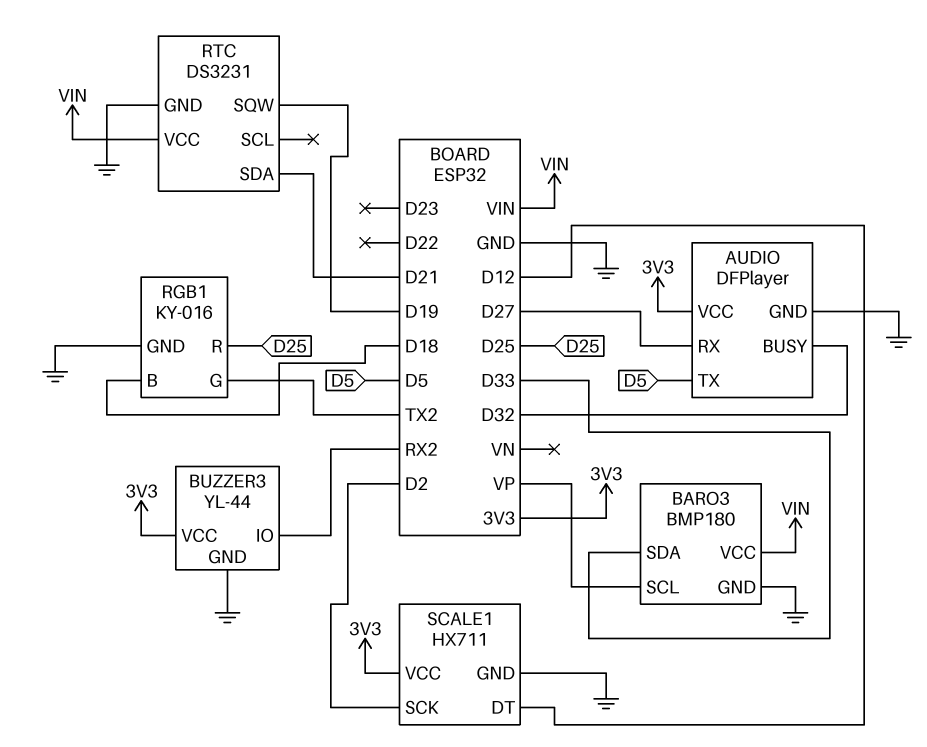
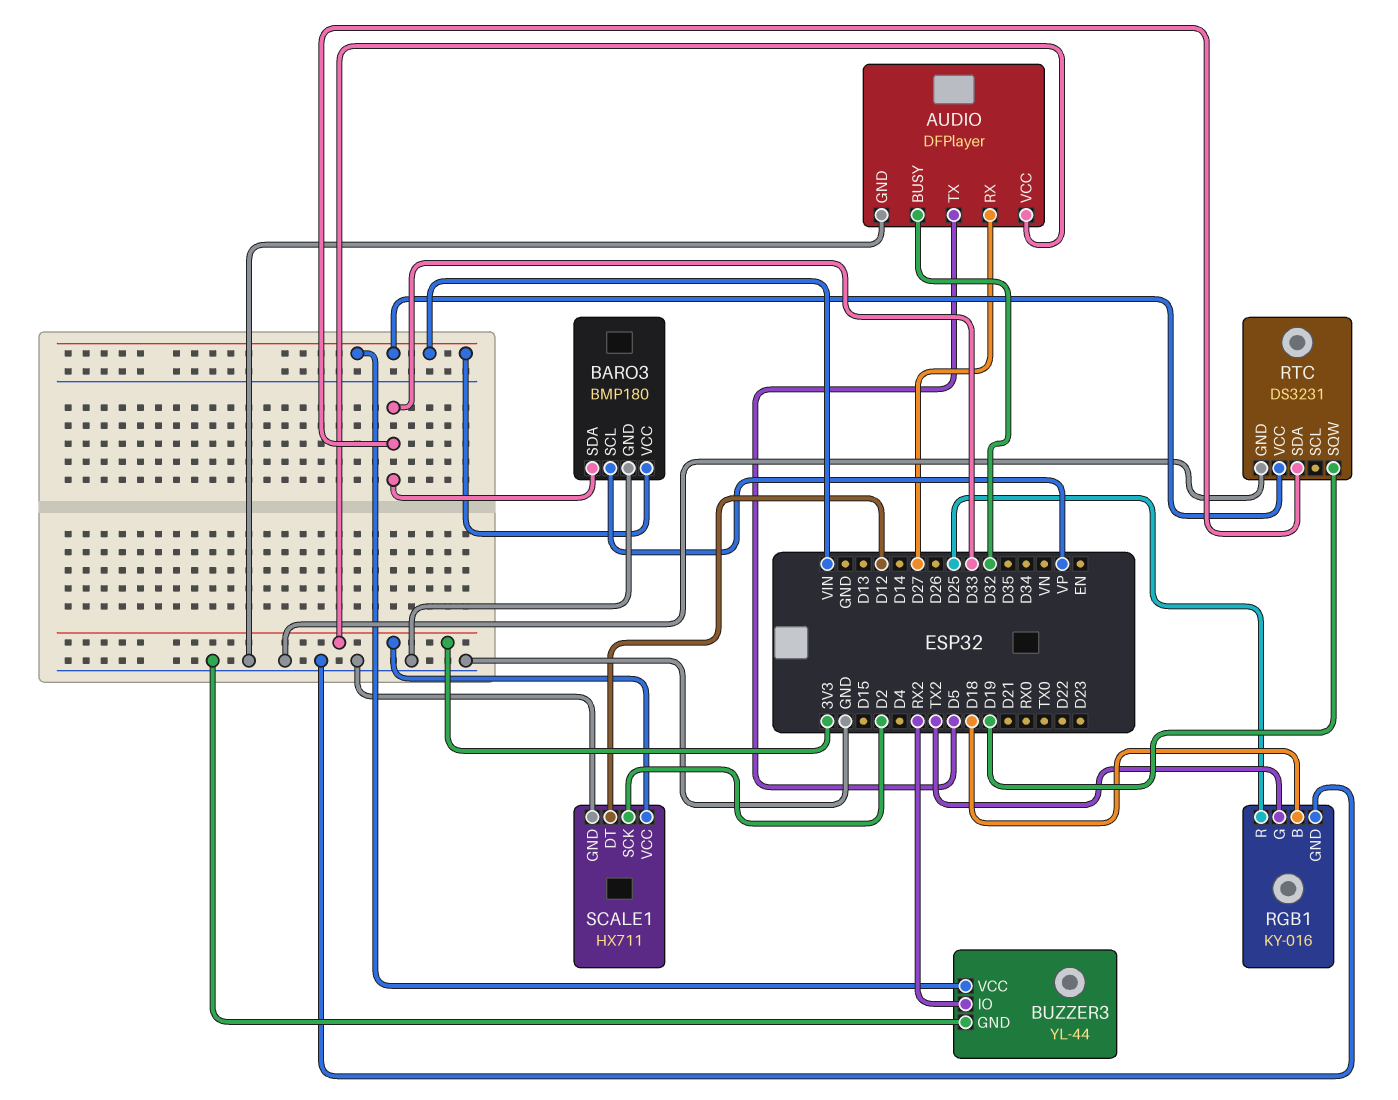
BUZZER3 pin VCC: 3V3 -> VIN
RTC pin SDA: D21 -> D33

